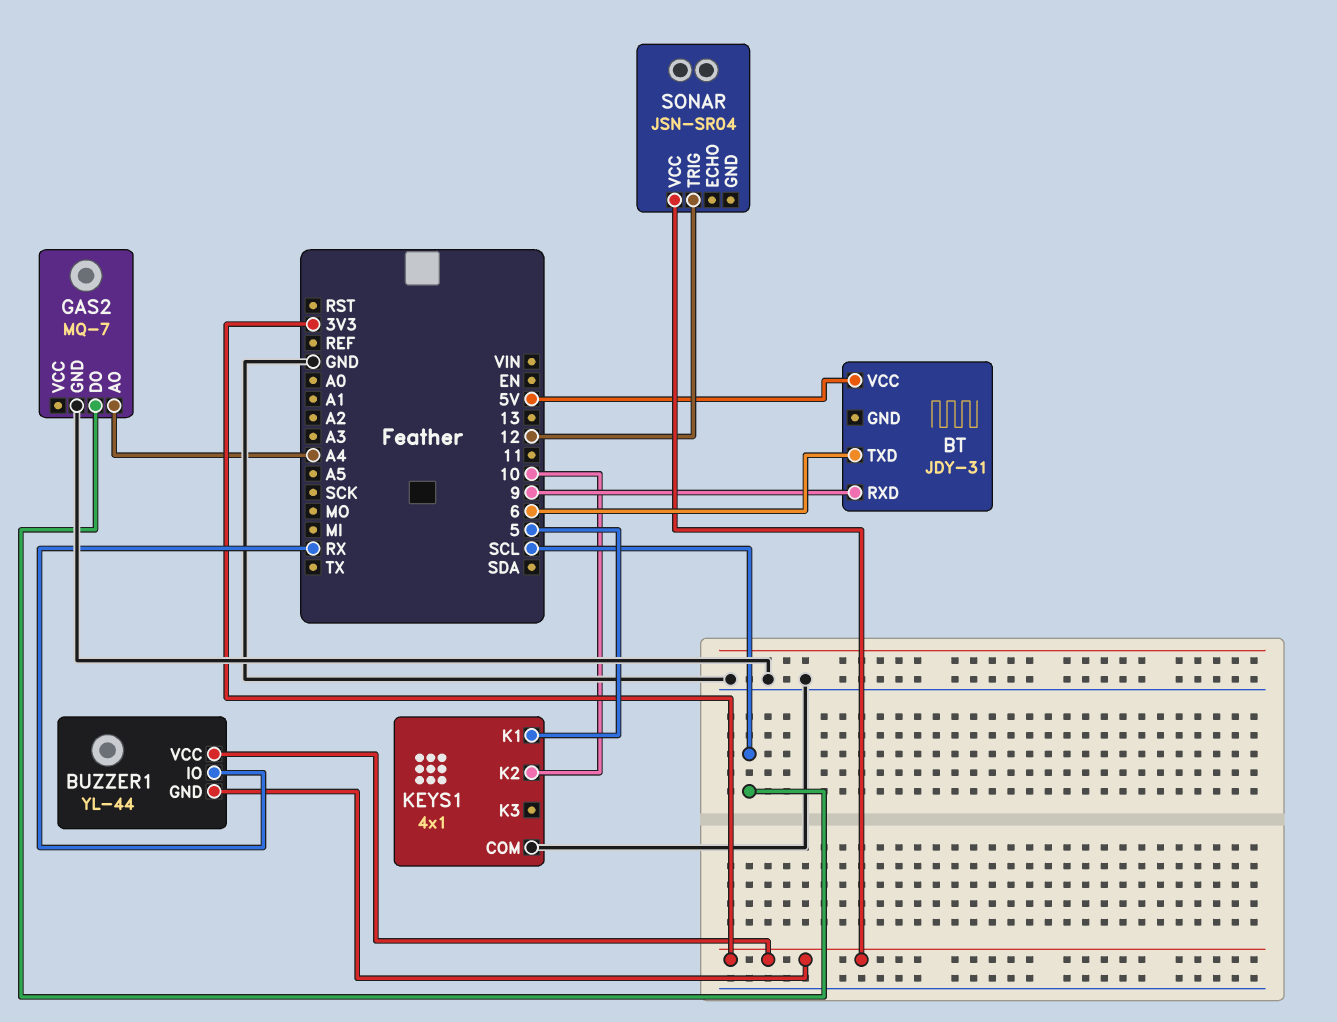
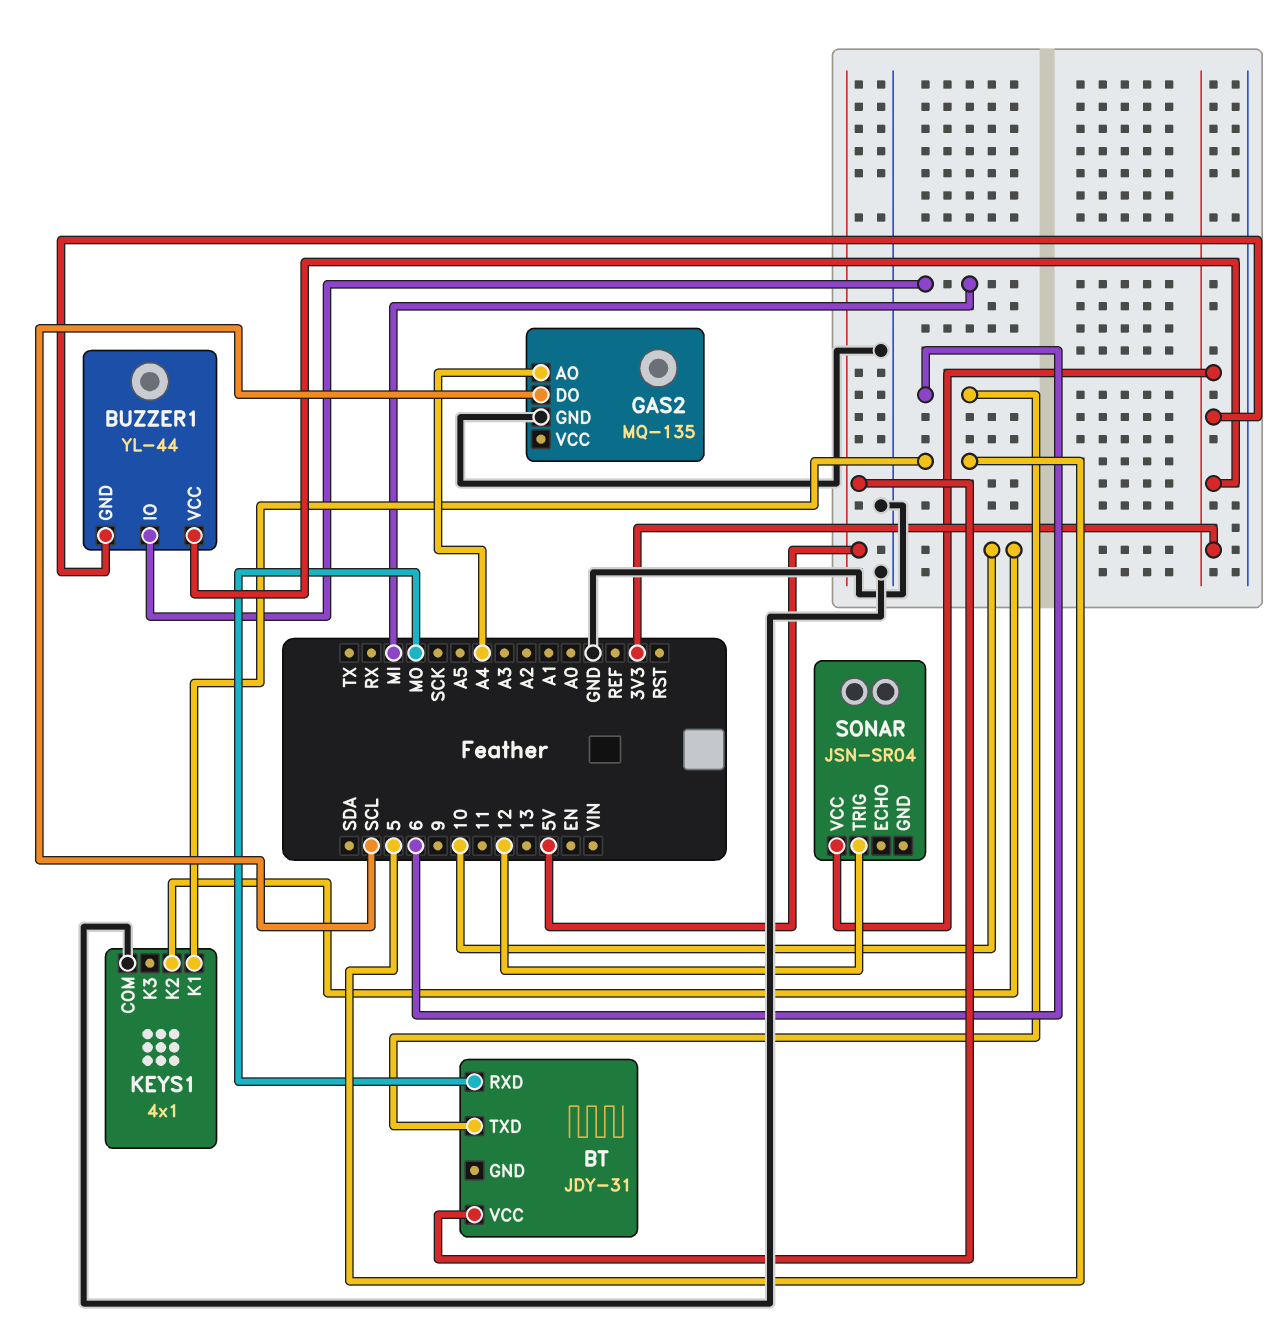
BT pin RXD: 9 -> MO
BUZZER1 pin IO: RX -> MI
GAS2: MQ-7 -> MQ-135

